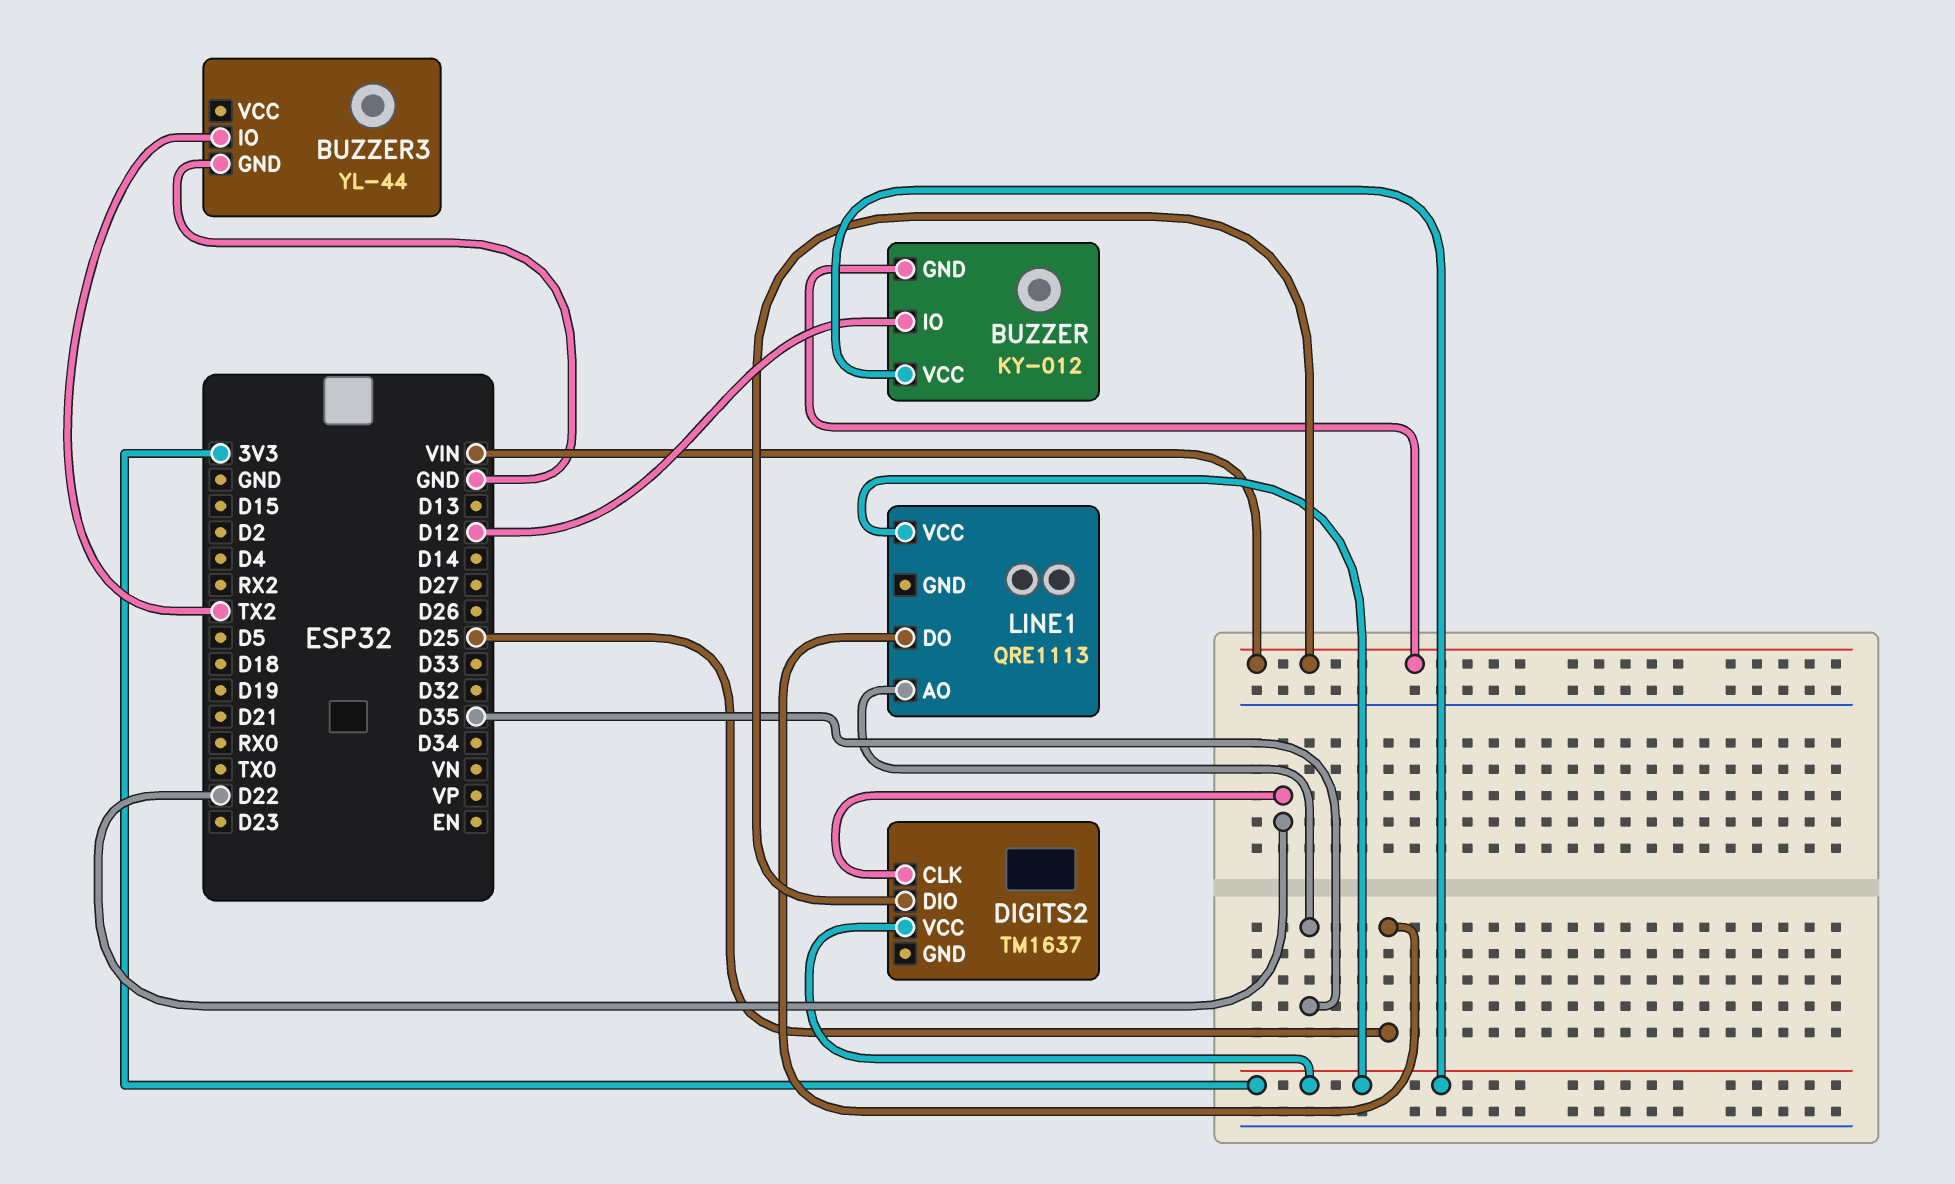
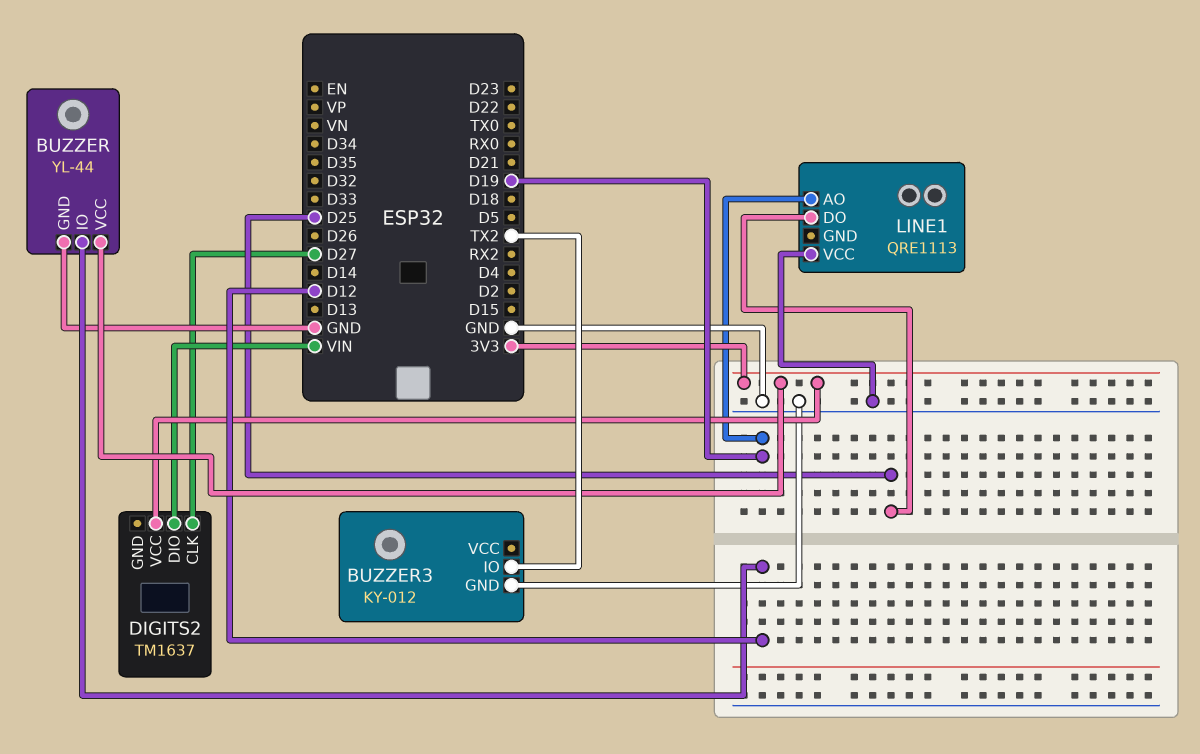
BUZZER: KY-012 -> YL-44
BUZZER pin GND: VIN -> GND
BUZZER3: YL-44 -> KY-012
DIGITS2 pin CLK: D22 -> D27
LINE1 pin AO: D35 -> D19
LINE1 pin VCC: 3V3 -> GND

